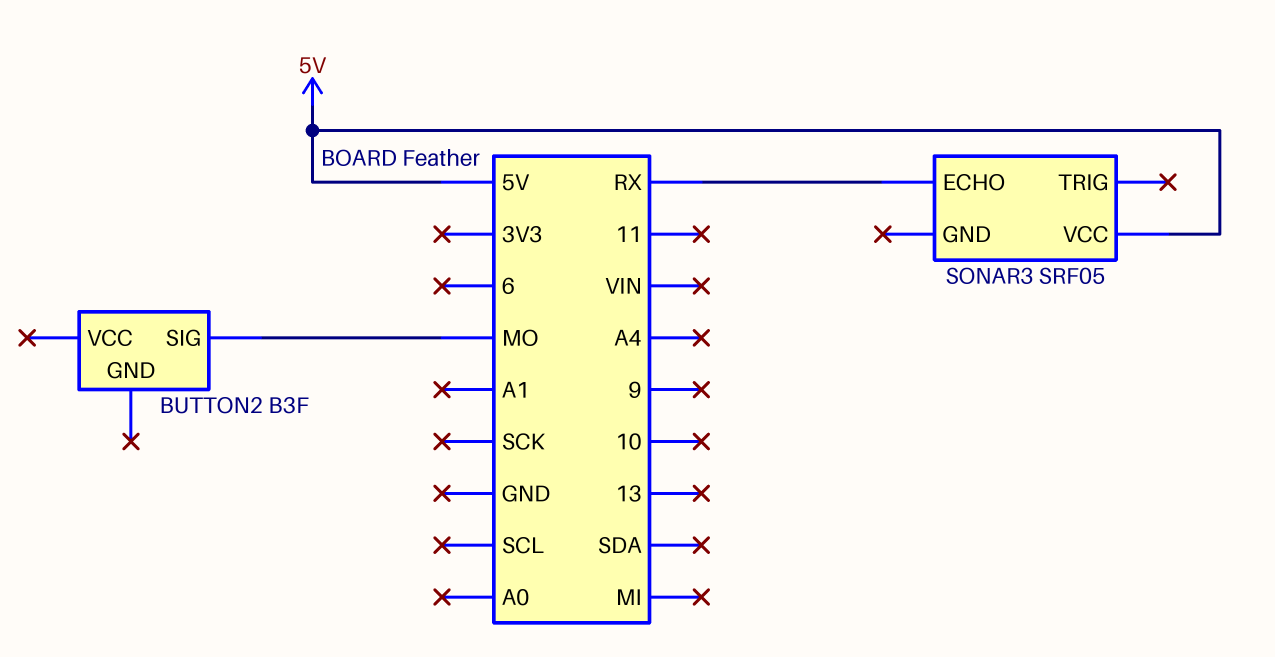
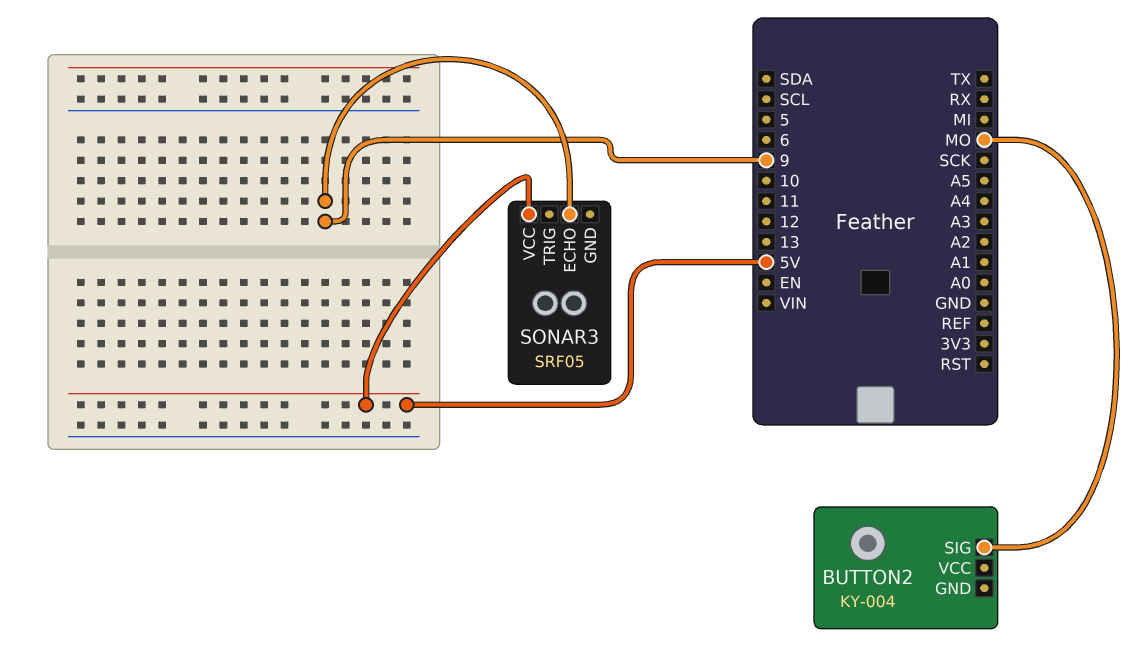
BUTTON2: B3F -> KY-004
SONAR3 pin ECHO: RX -> 9

